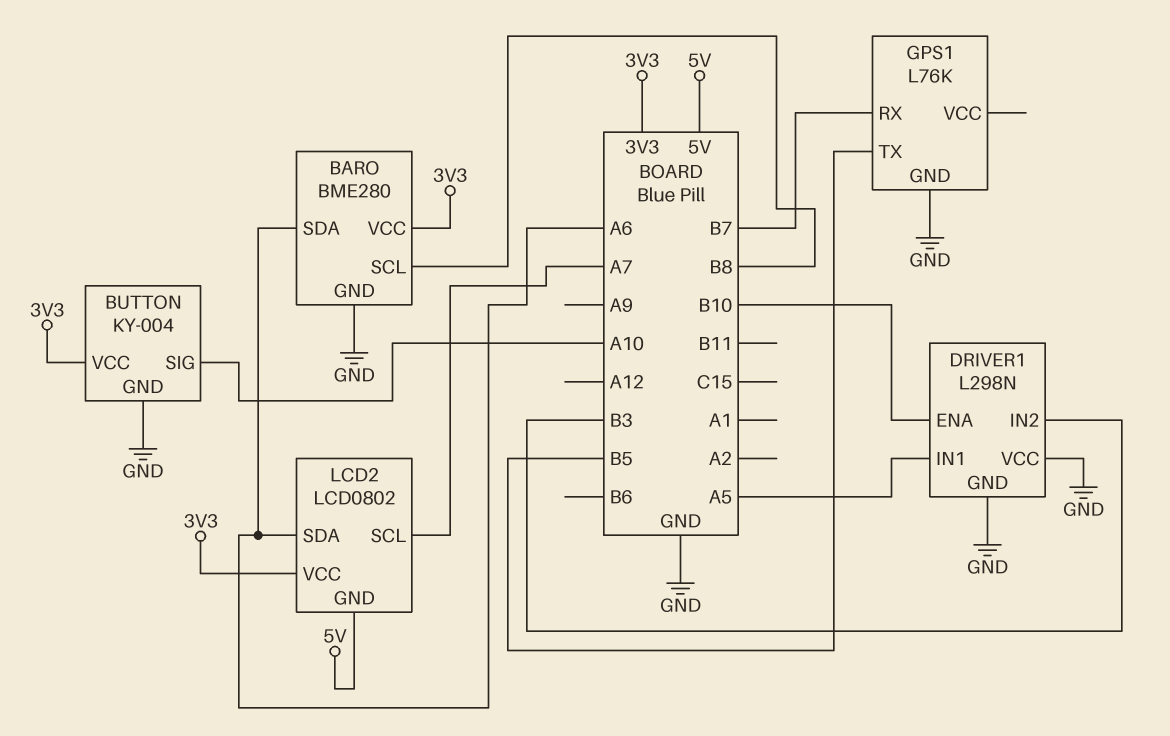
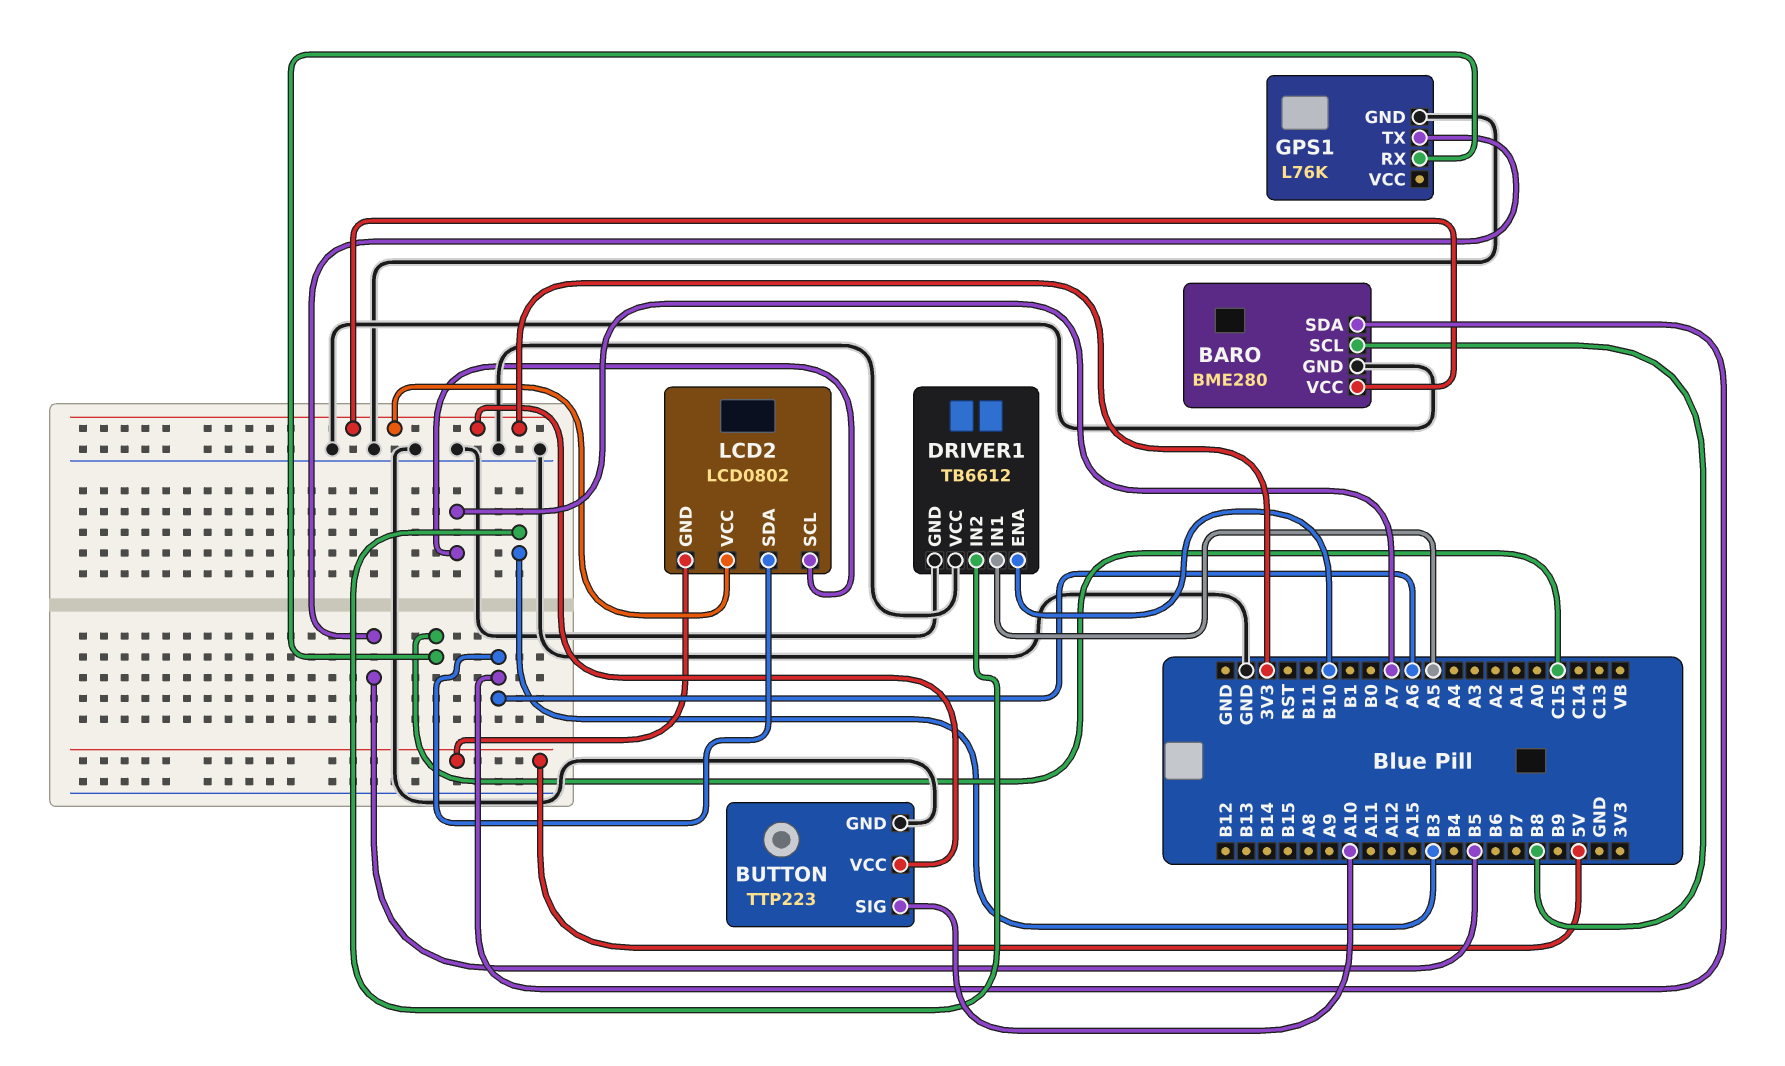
BUTTON: KY-004 -> TTP223
DRIVER1: L298N -> TB6612
GPS1 pin RX: B7 -> C15

